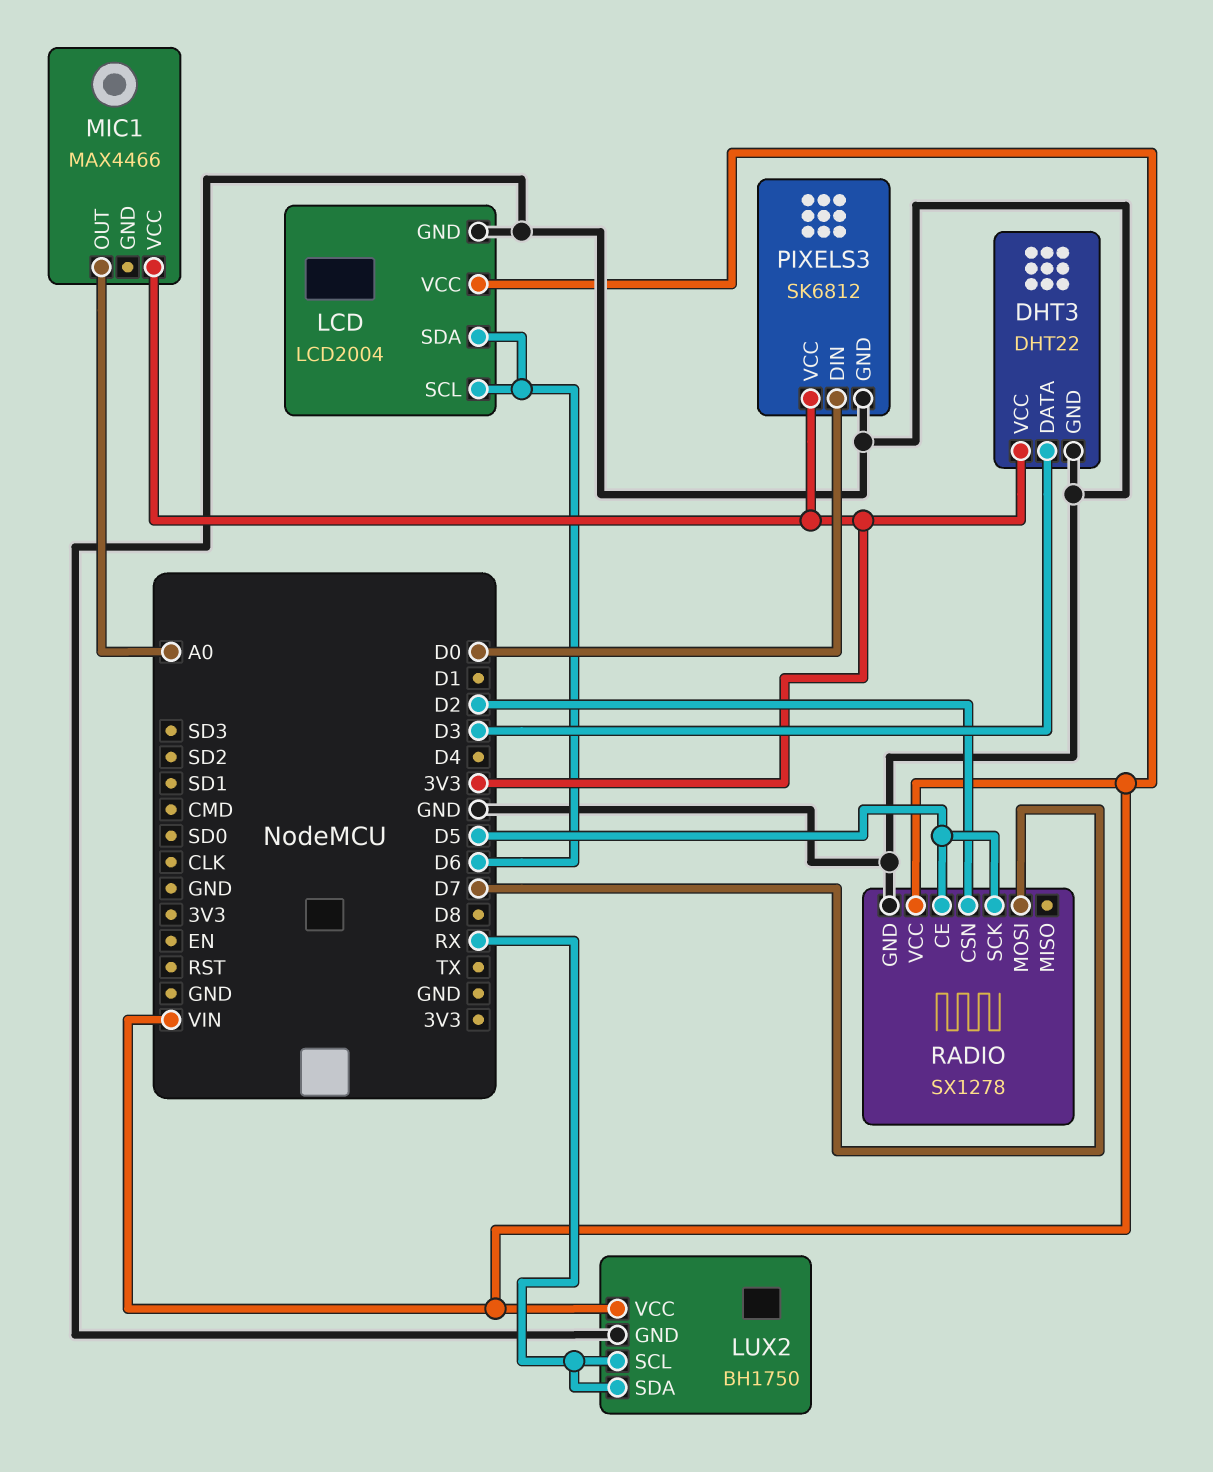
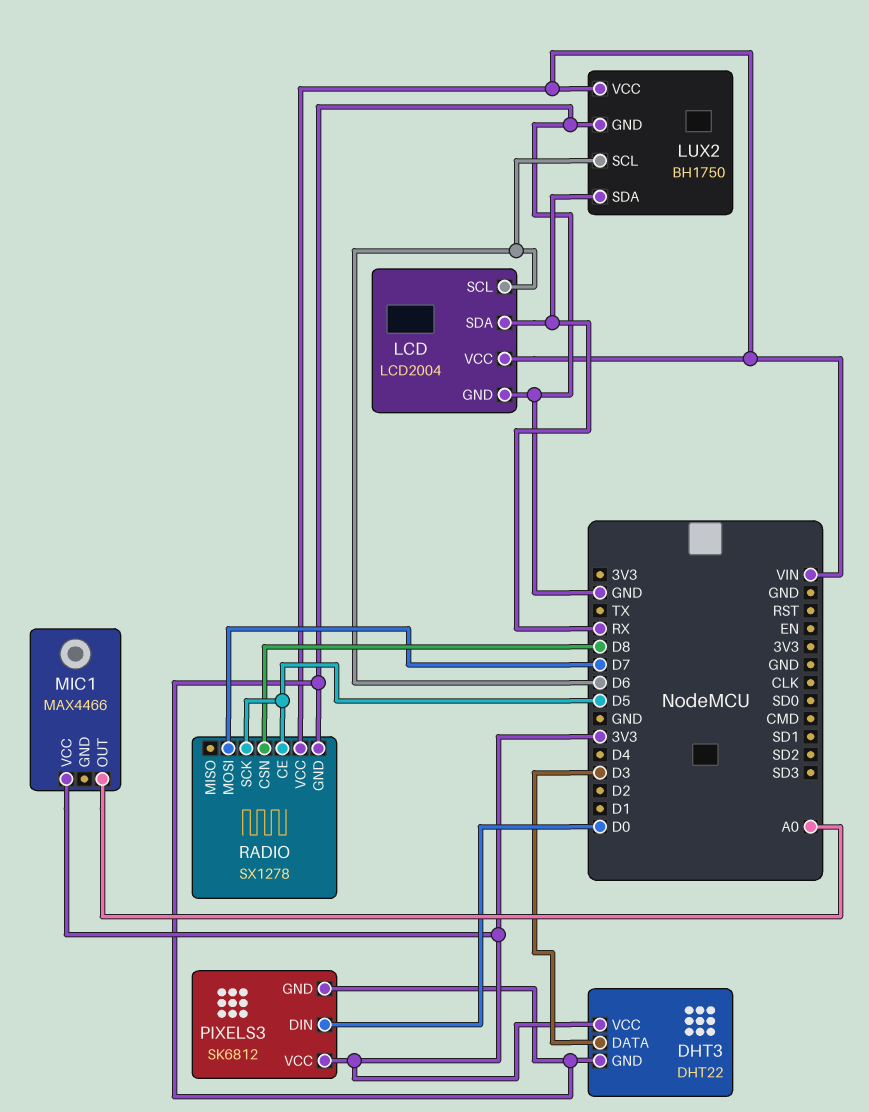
LCD pin SDA: D6 -> RX
LUX2 pin SCL: RX -> D6
RADIO pin CSN: D2 -> D8

